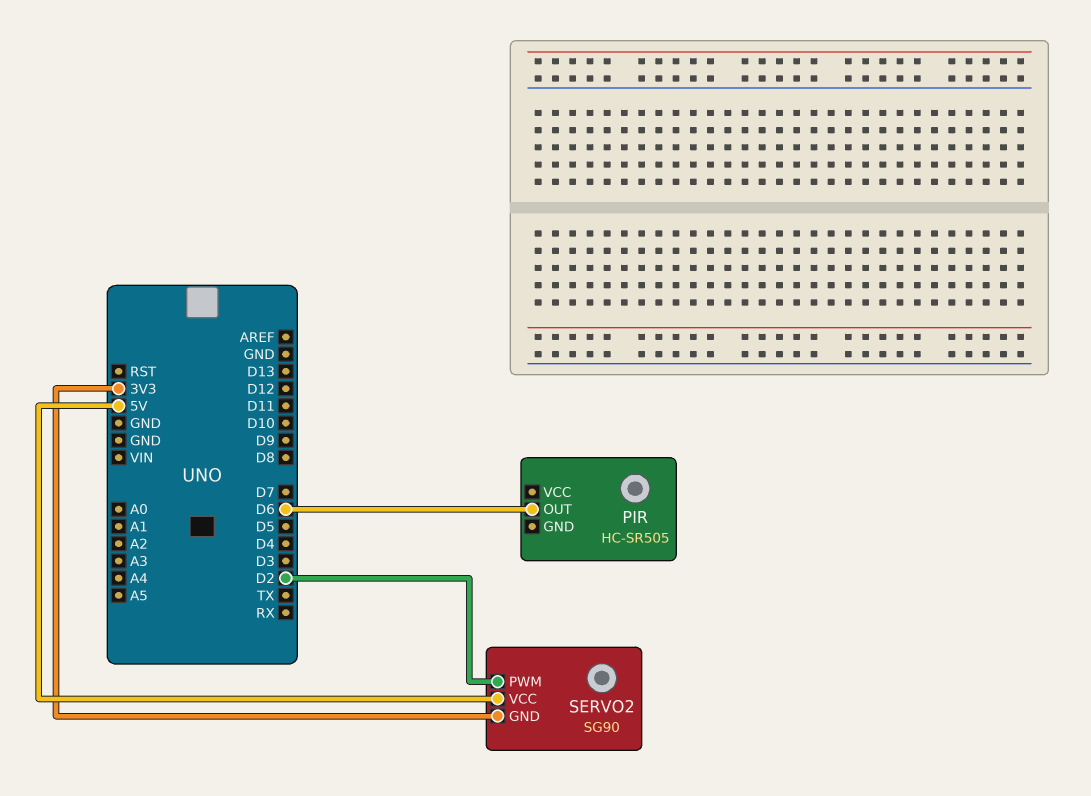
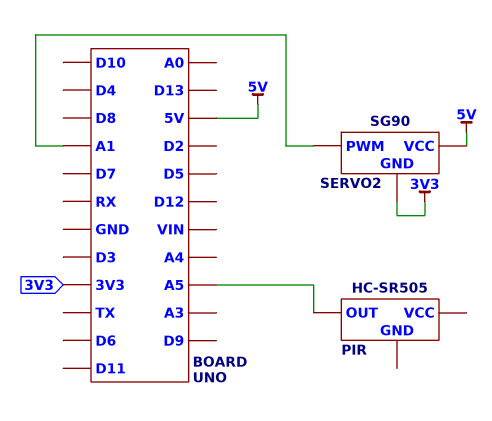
PIR pin OUT: D6 -> A5
SERVO2 pin PWM: D2 -> A1

